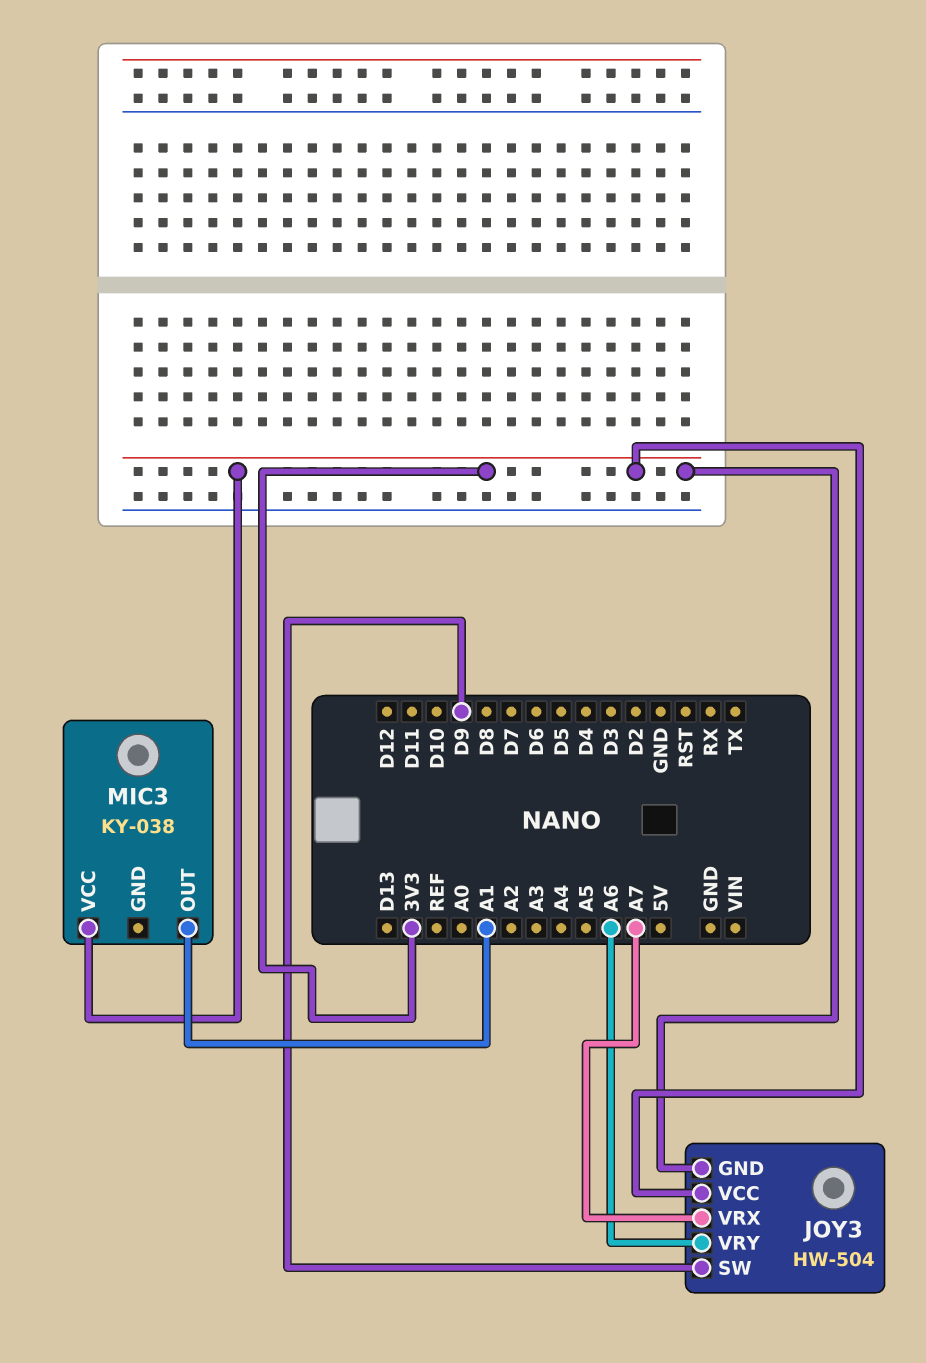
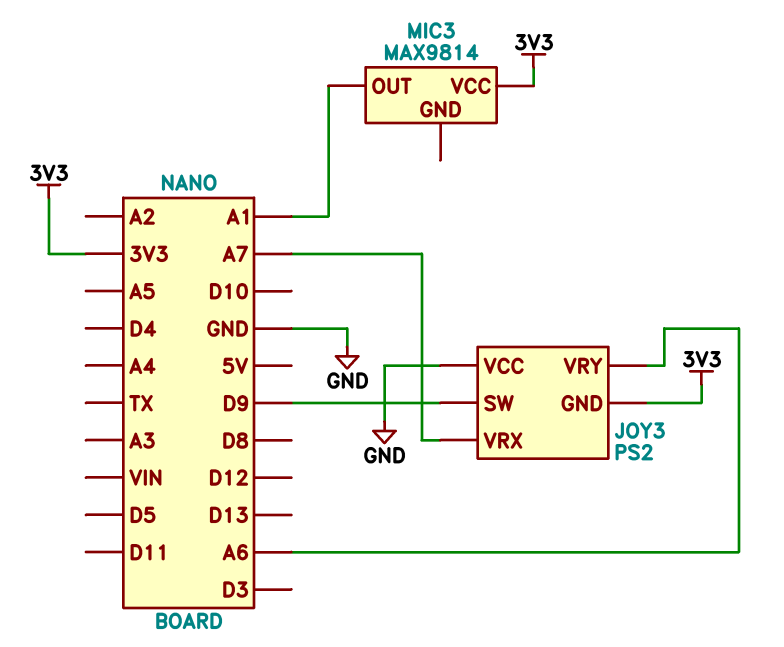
JOY3: HW-504 -> PS2
JOY3 pin VCC: 3V3 -> GND
MIC3: KY-038 -> MAX9814

